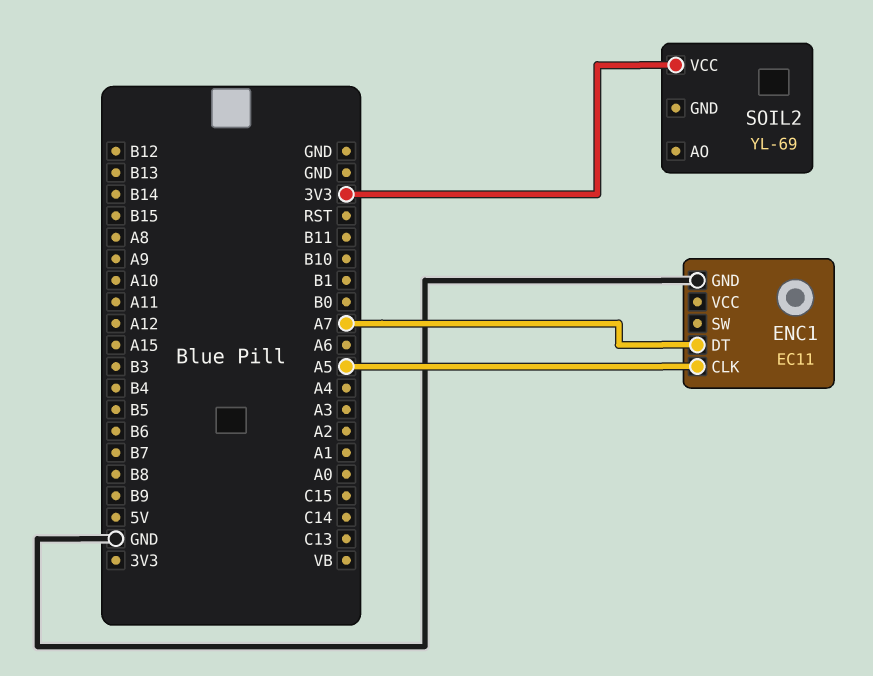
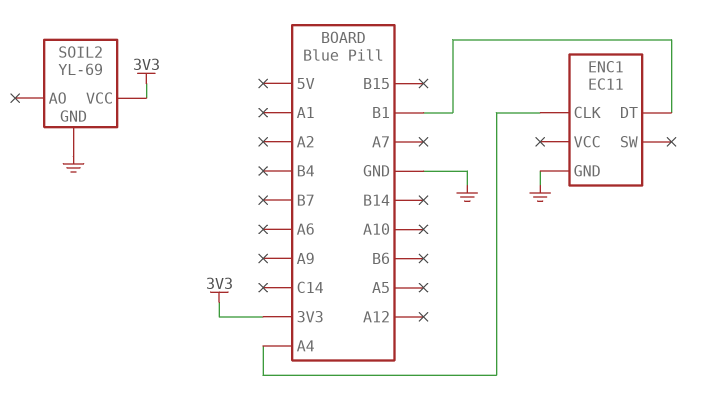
ENC1 pin CLK: A5 -> A4
ENC1 pin DT: A7 -> B1
SOIL2 pin GND: none -> GND

